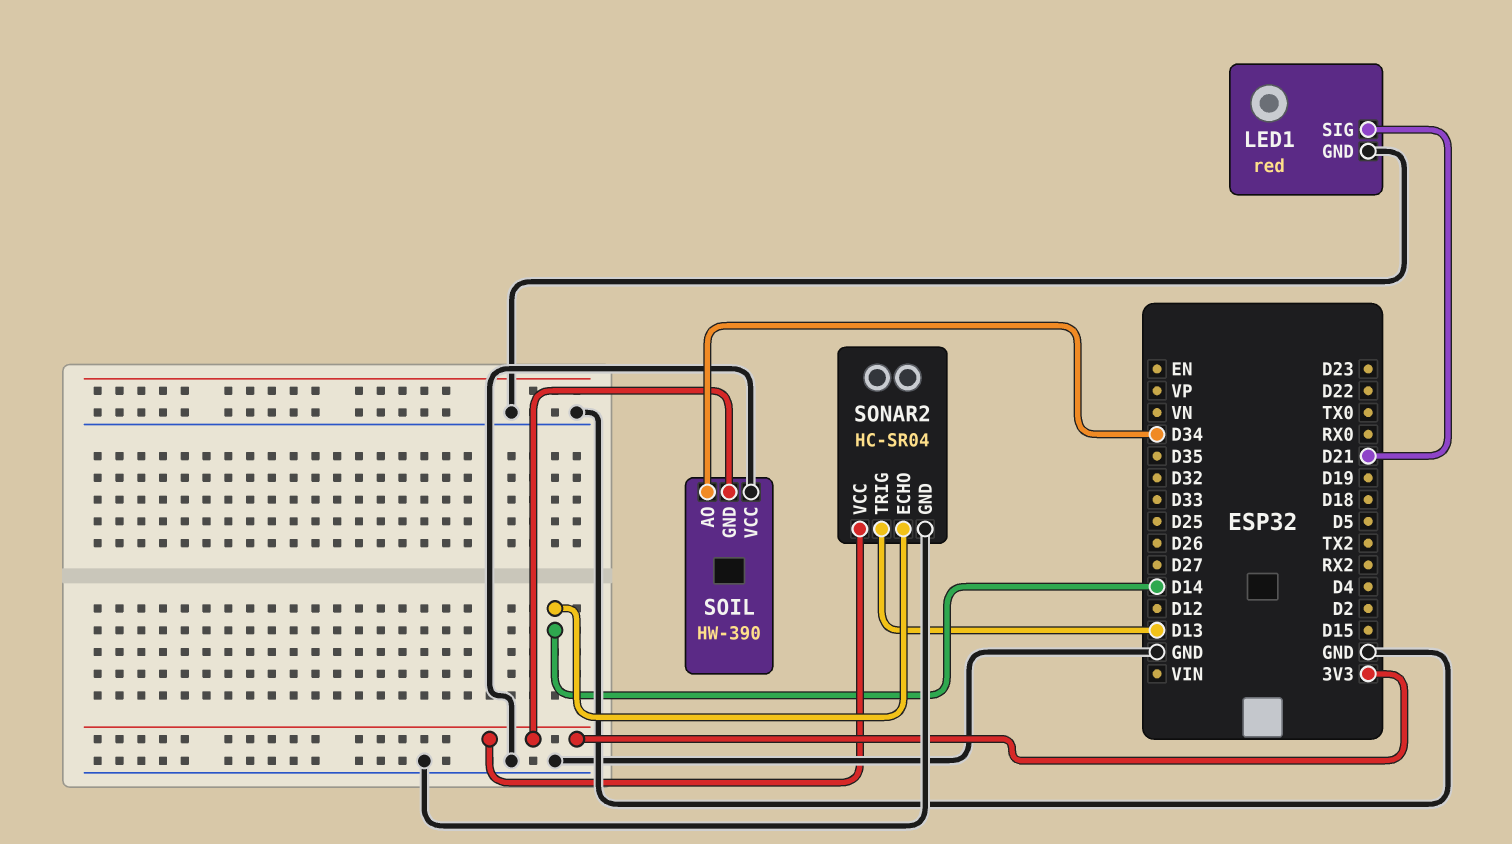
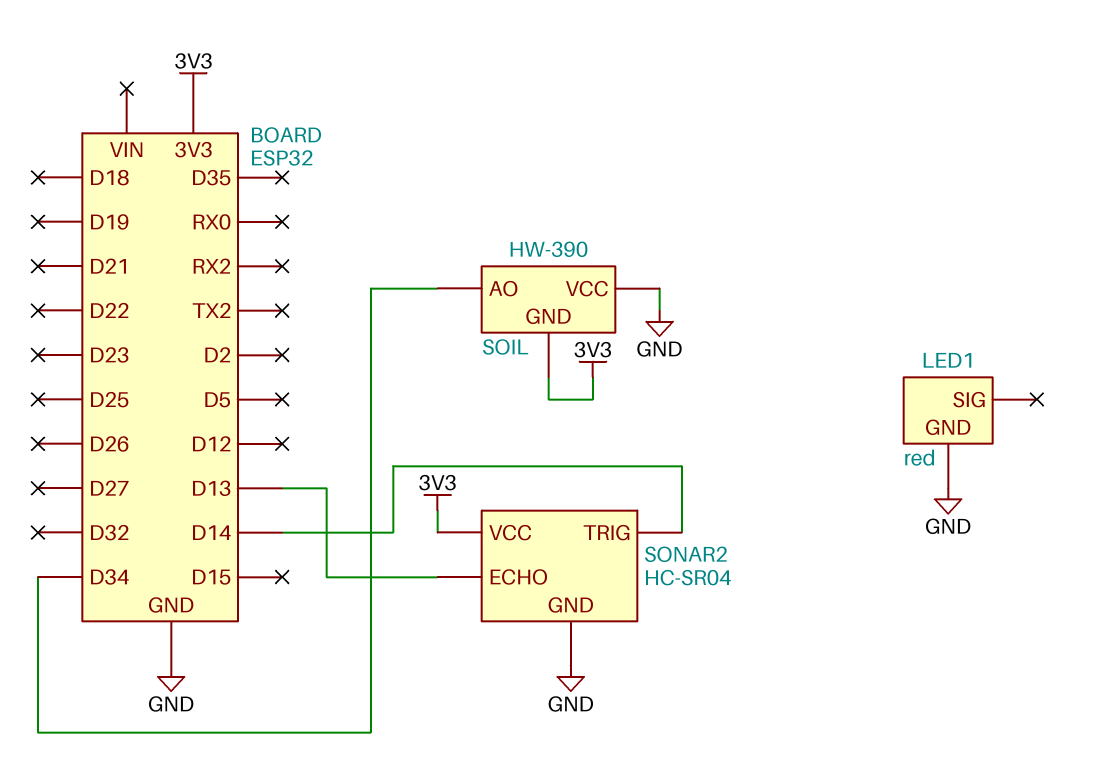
LED1 pin SIG: D21 -> none
SONAR2 pin ECHO: D14 -> D13
SONAR2 pin TRIG: D13 -> D14

